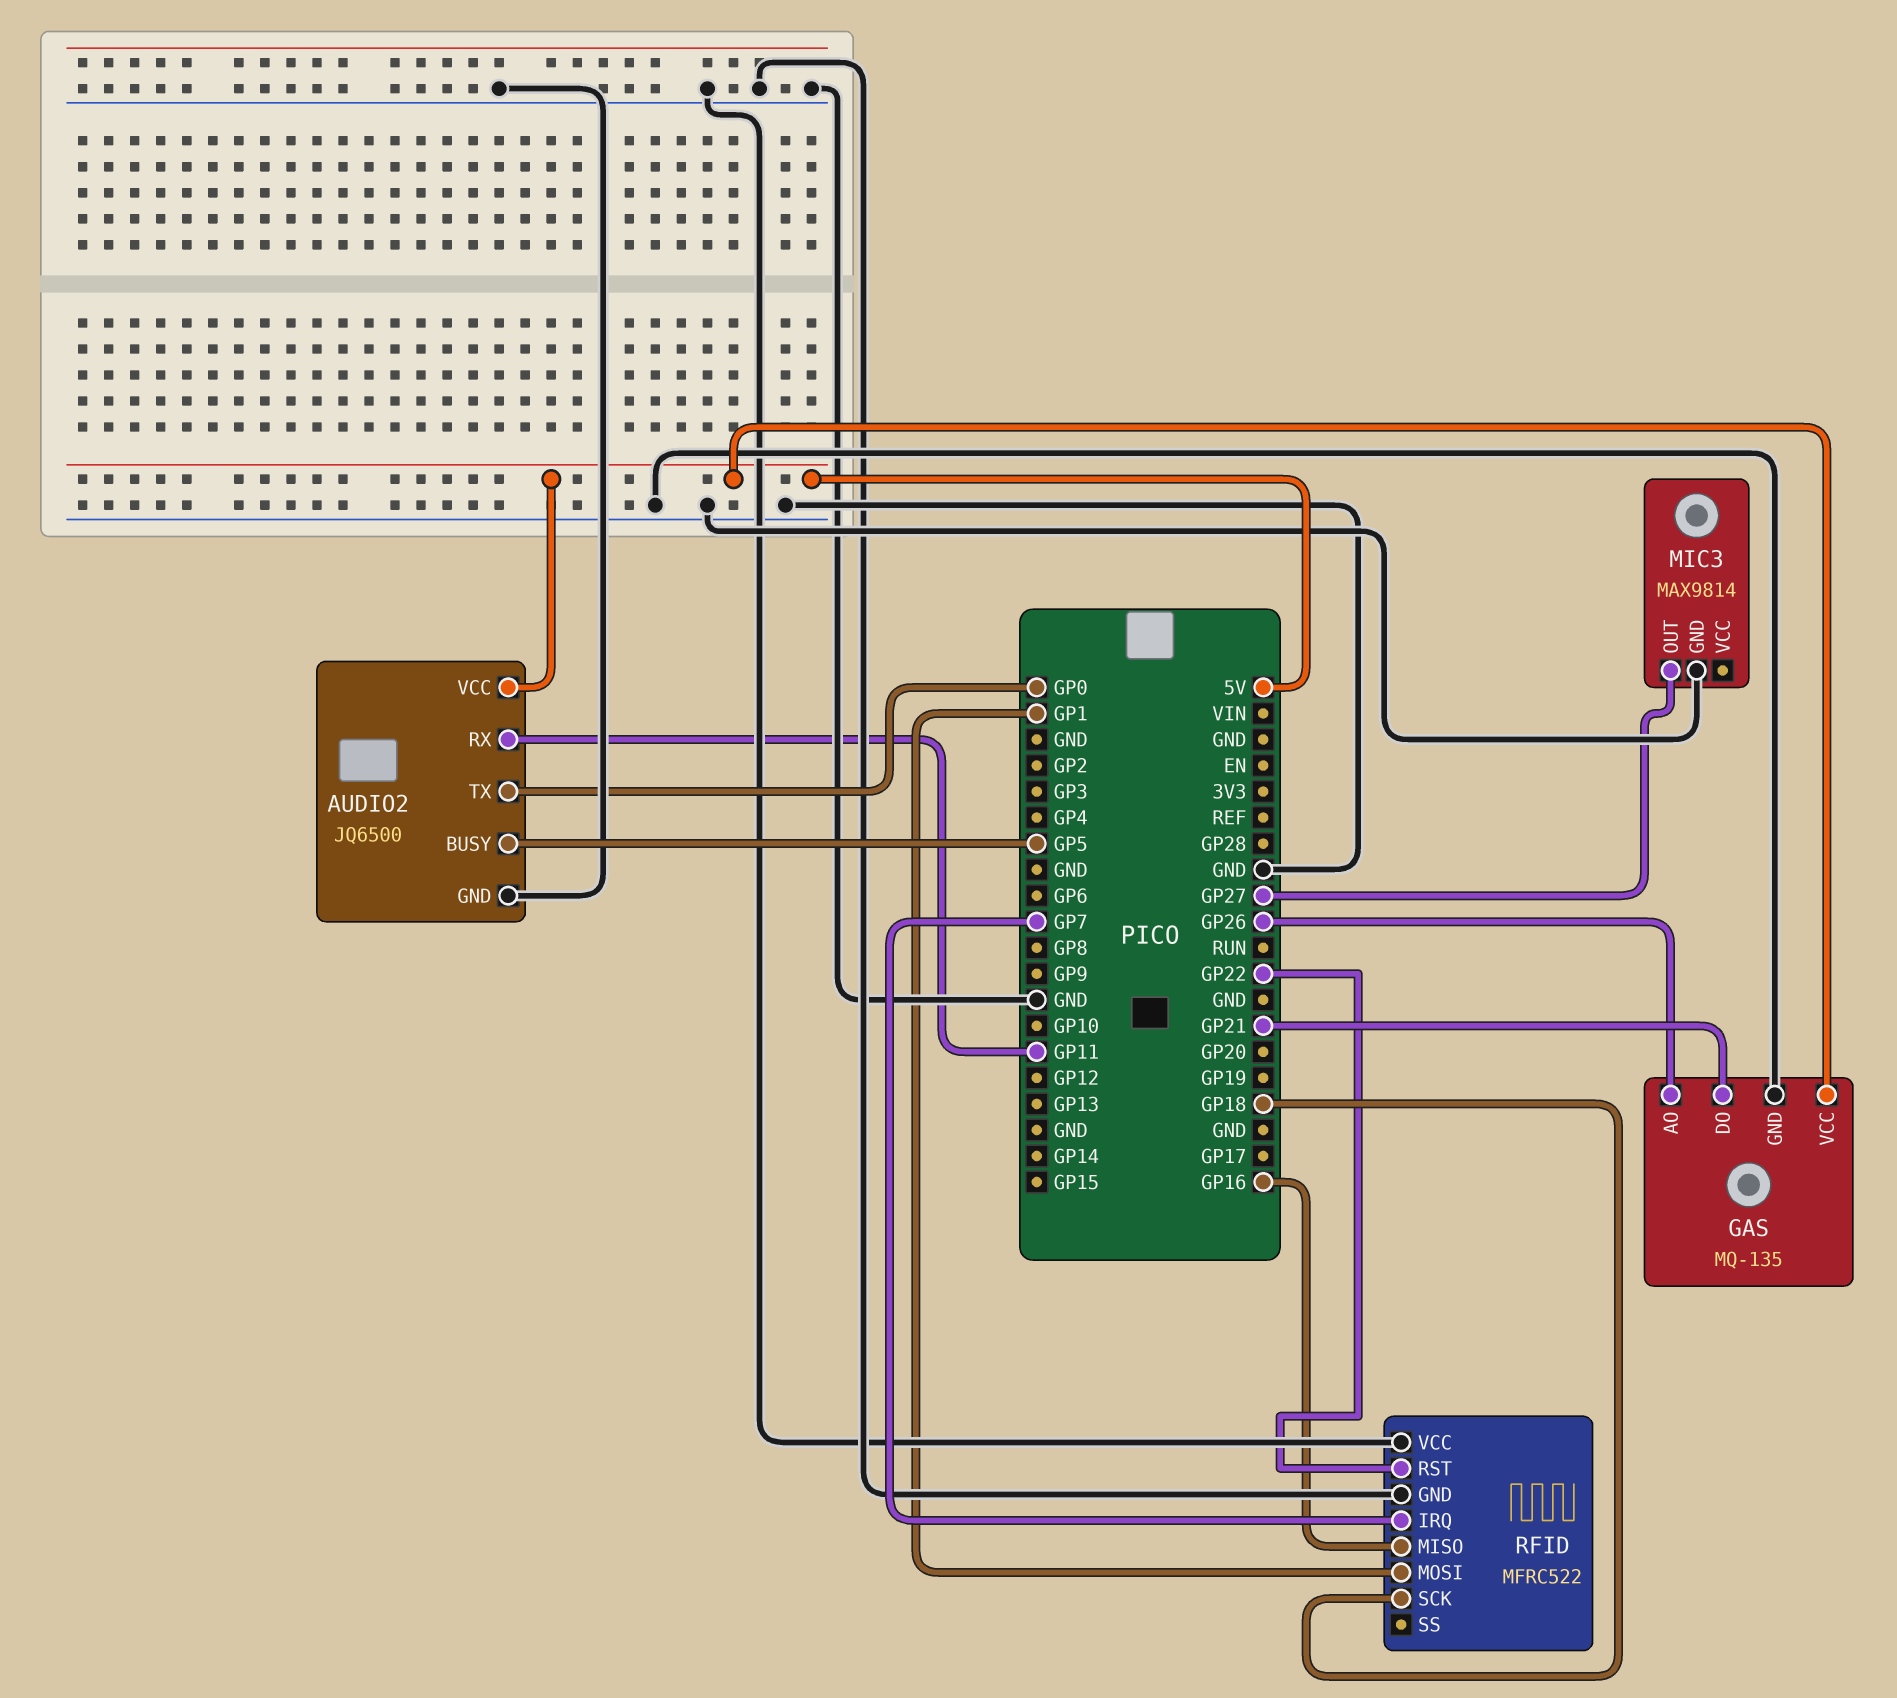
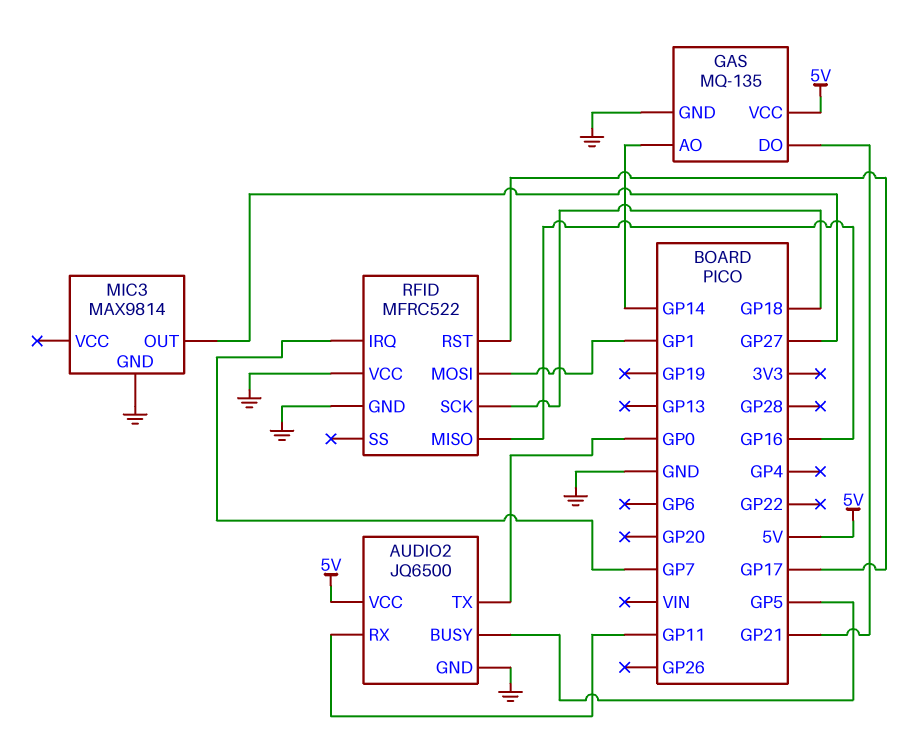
GAS pin AO: GP26 -> GP14
RFID pin RST: GP22 -> GP17

